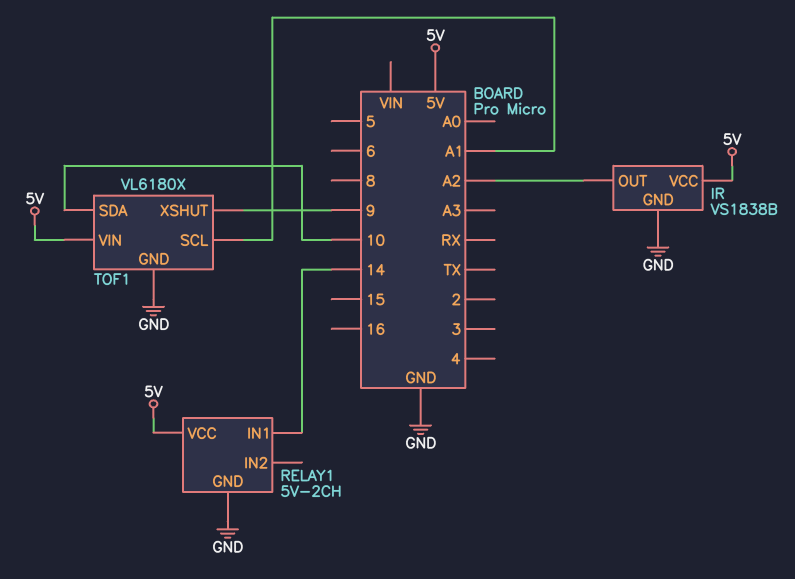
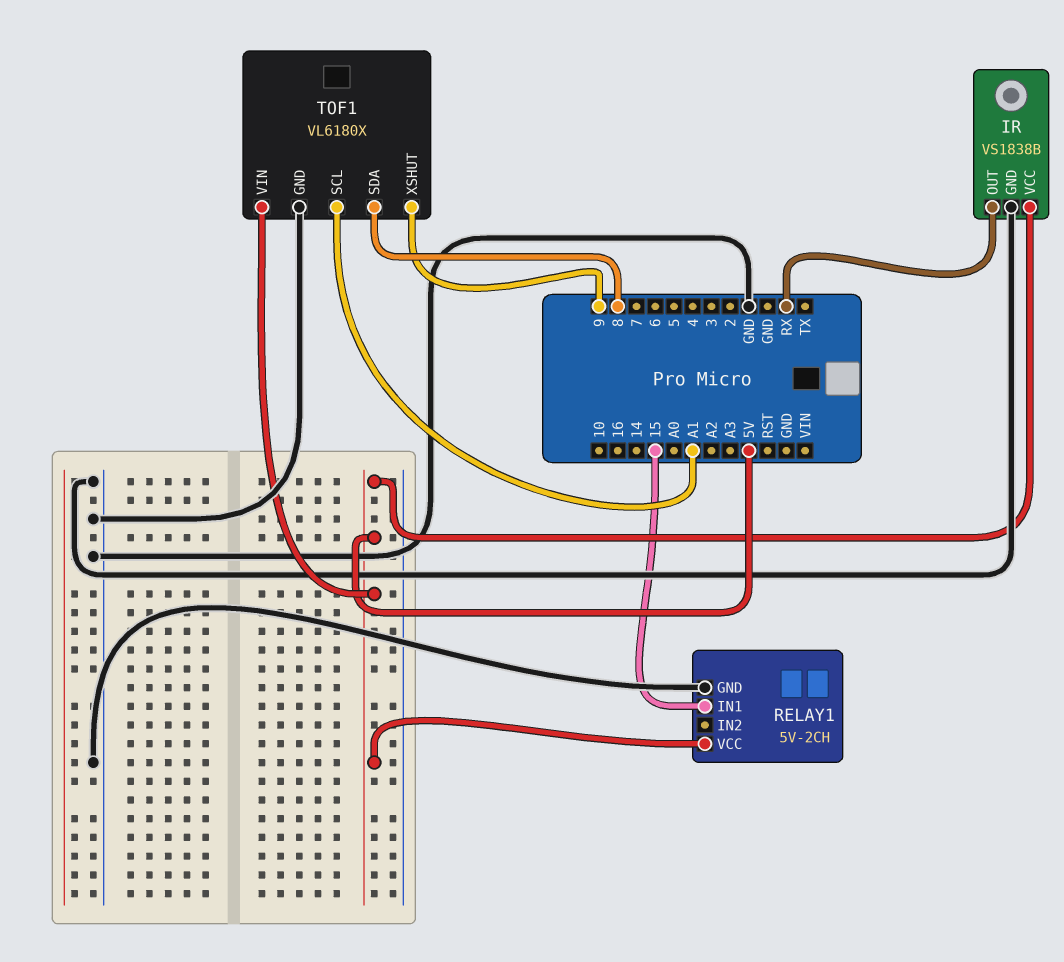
IR pin OUT: A2 -> RX
RELAY1 pin IN1: 14 -> 15
TOF1 pin SDA: 10 -> 8

